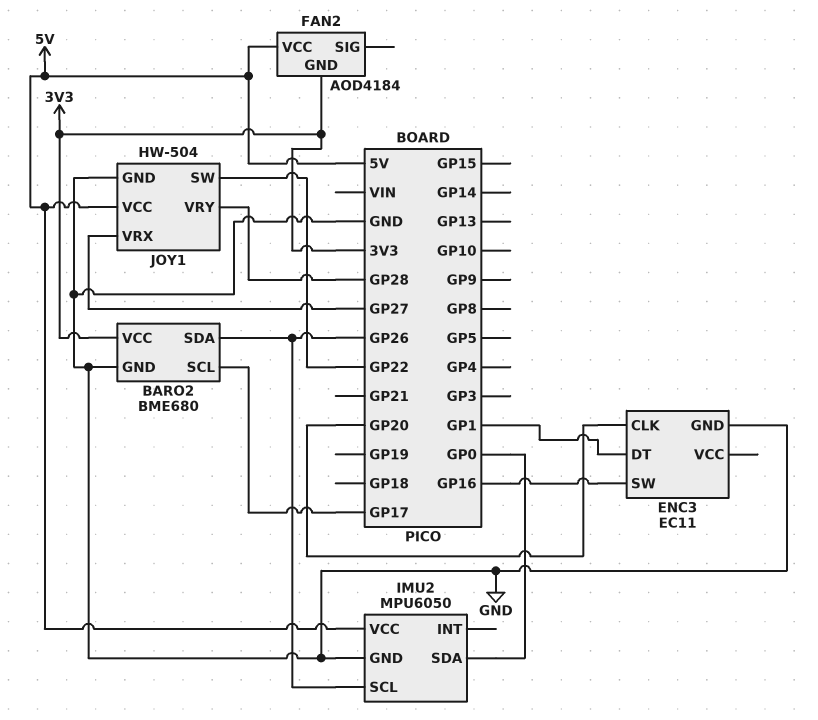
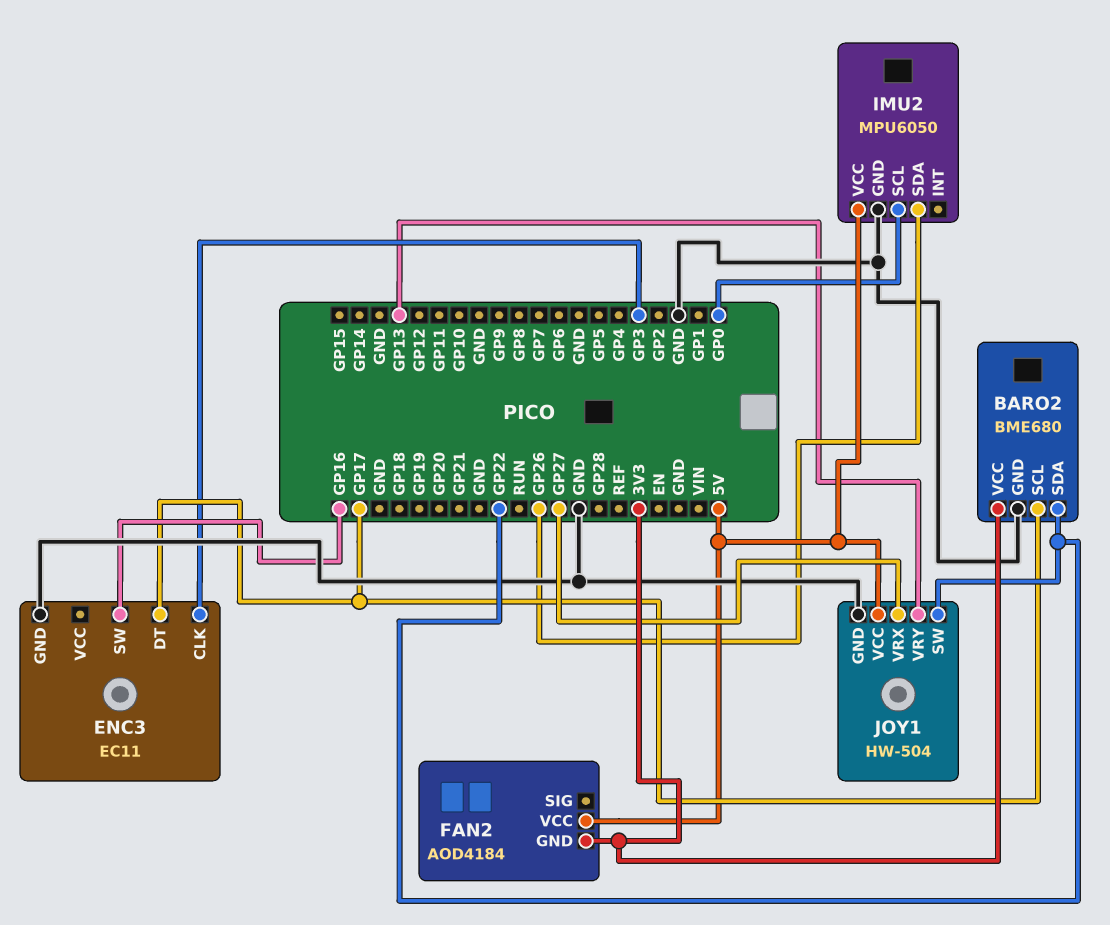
BARO2 pin SDA: GP26 -> GP22
ENC3 pin CLK: GP20 -> GP3
ENC3 pin DT: GP1 -> GP17
IMU2 pin SCL: GP26 -> GP0
IMU2 pin SDA: GP0 -> GP26
JOY1 pin VRY: GP28 -> GP13

